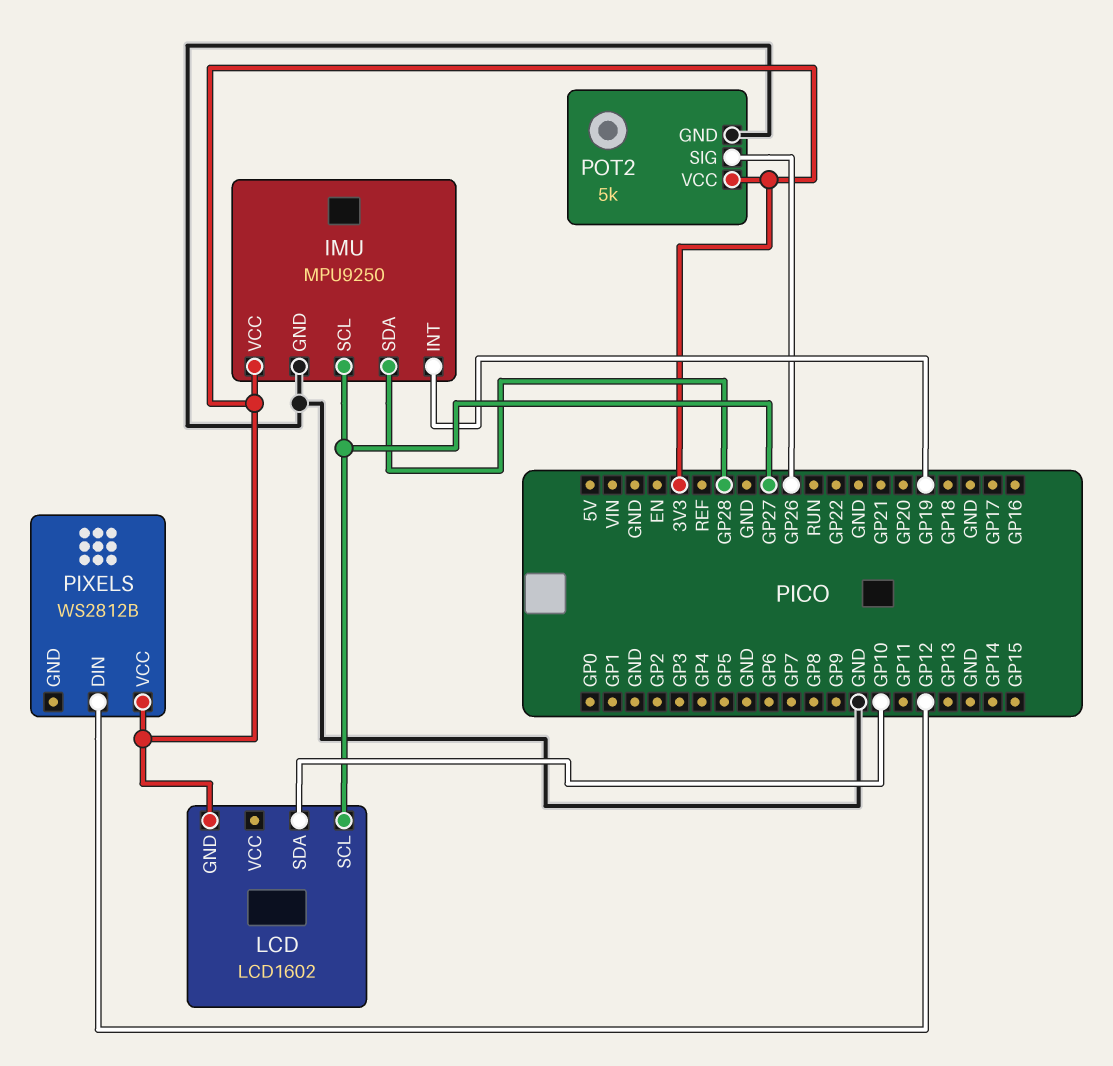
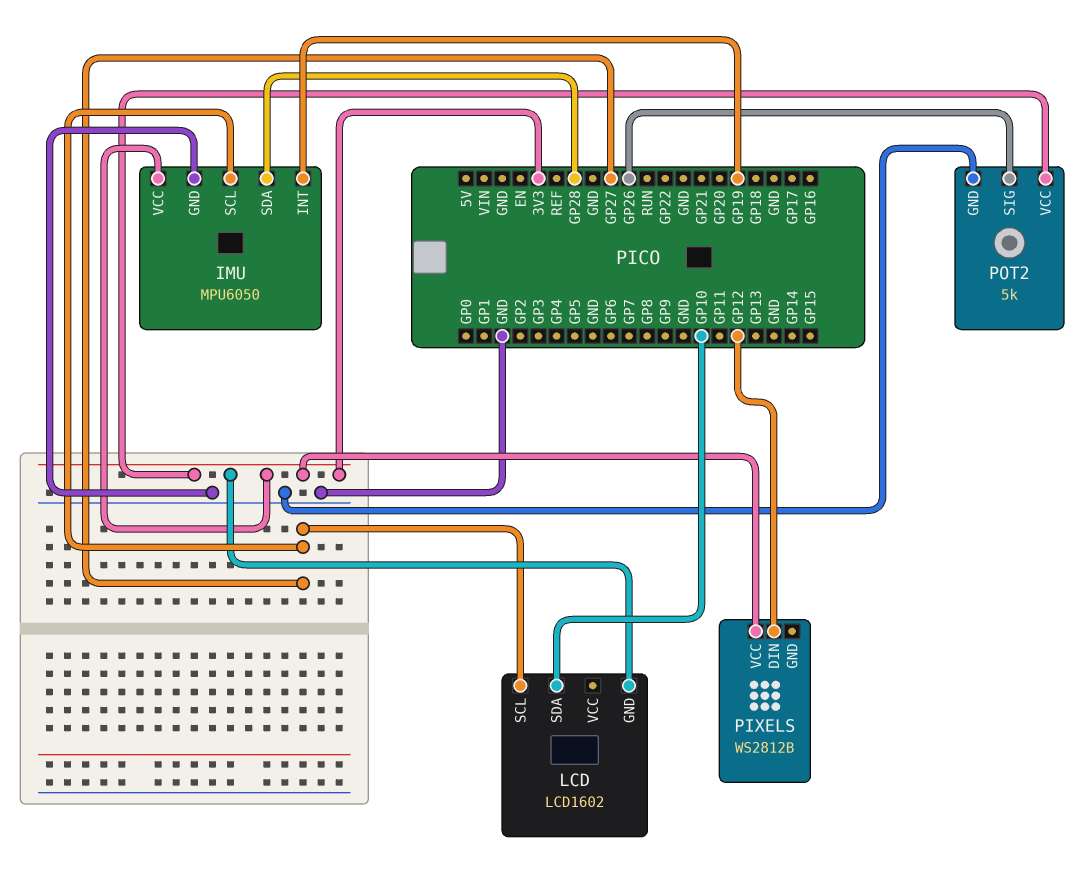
IMU: MPU9250 -> MPU6050

